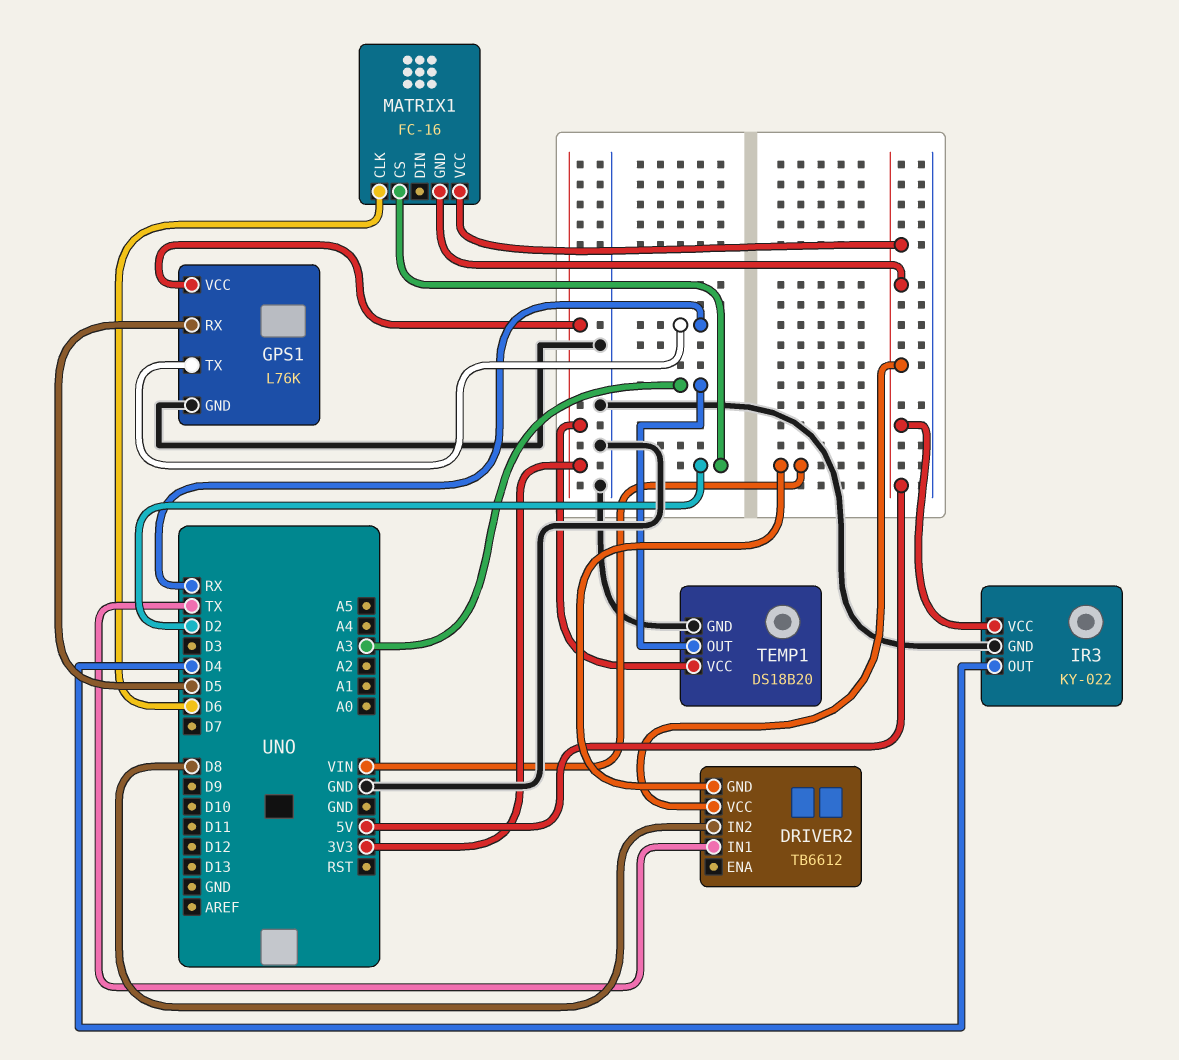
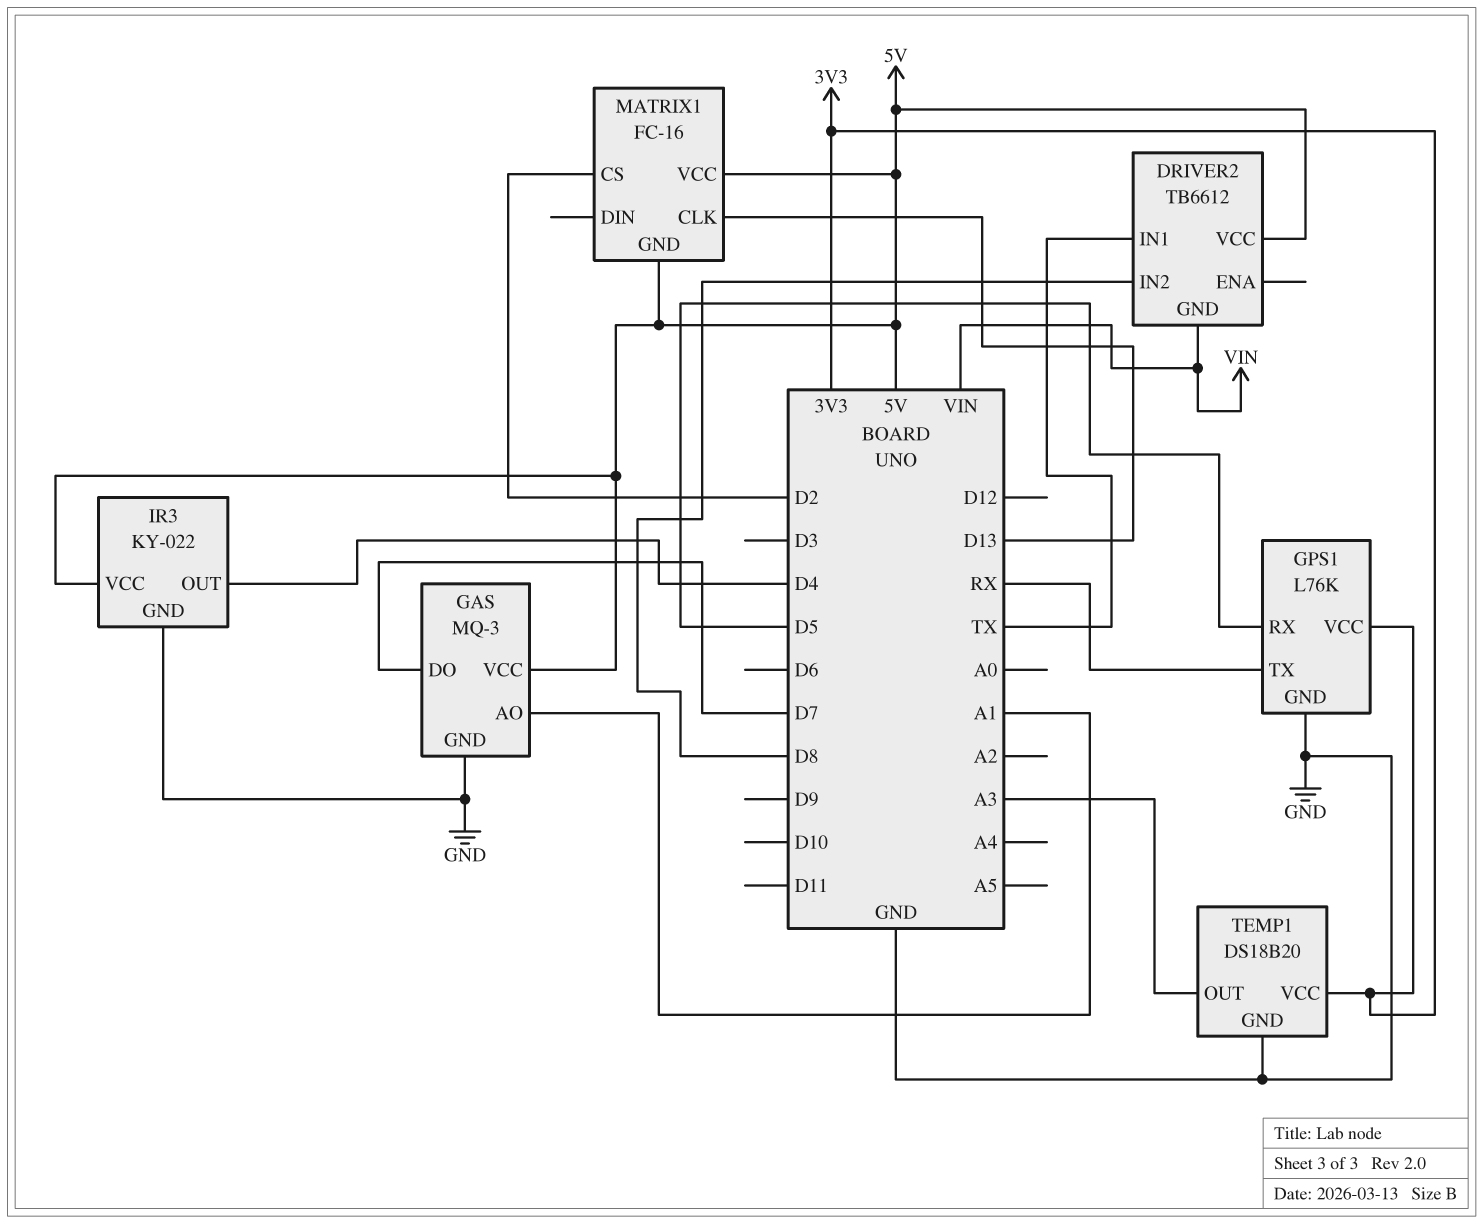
GAS: none -> MQ-3
GAS pin AO: none -> A1
GAS pin DO: none -> D7
GAS pin GND: none -> GND
GAS pin VCC: none -> 5V
MATRIX1 pin CLK: D6 -> D13

